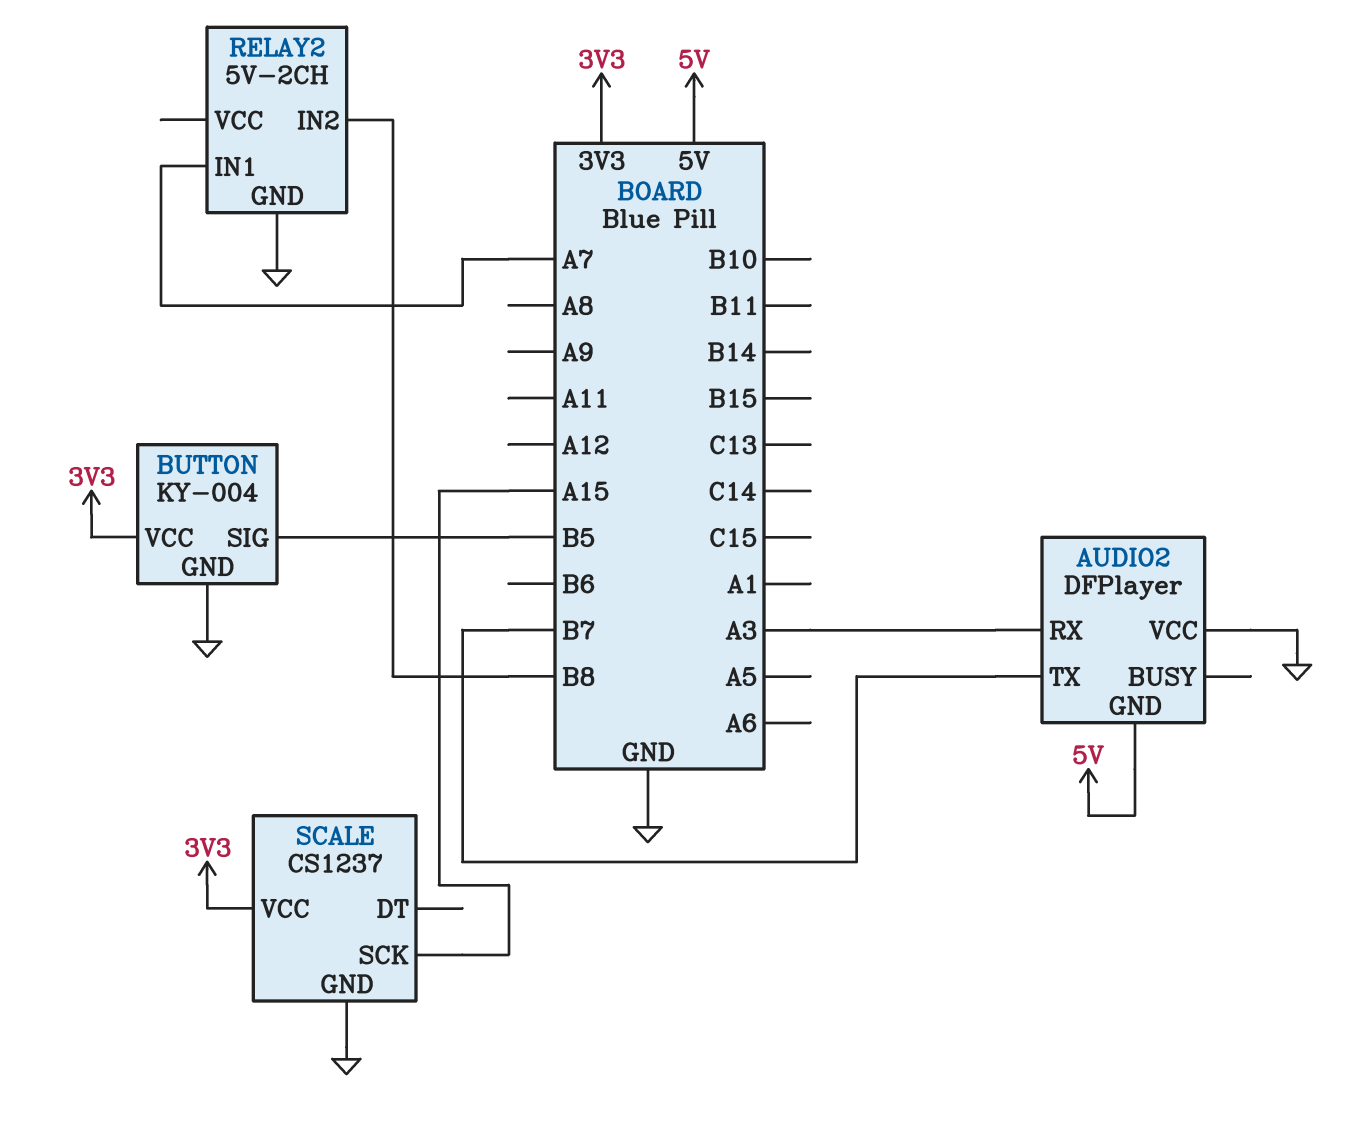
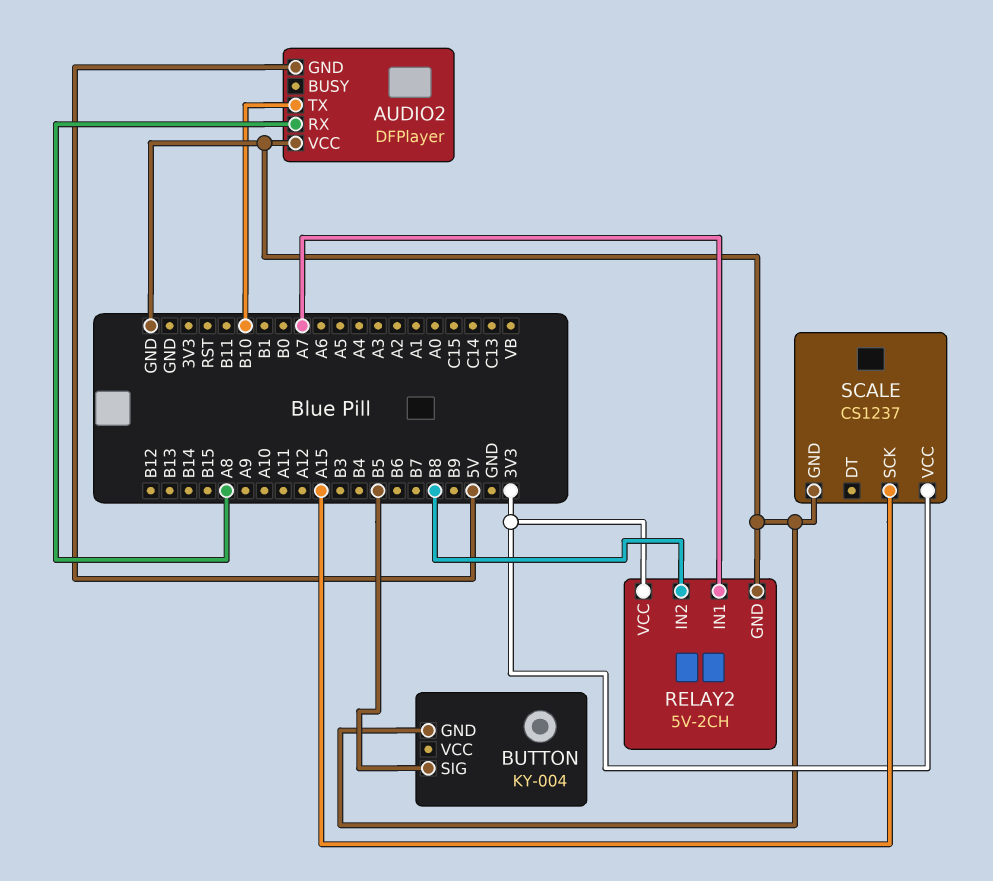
AUDIO2 pin RX: A3 -> A8
AUDIO2 pin TX: B7 -> B10
BUTTON pin VCC: 3V3 -> none
RELAY2 pin VCC: none -> 3V3

